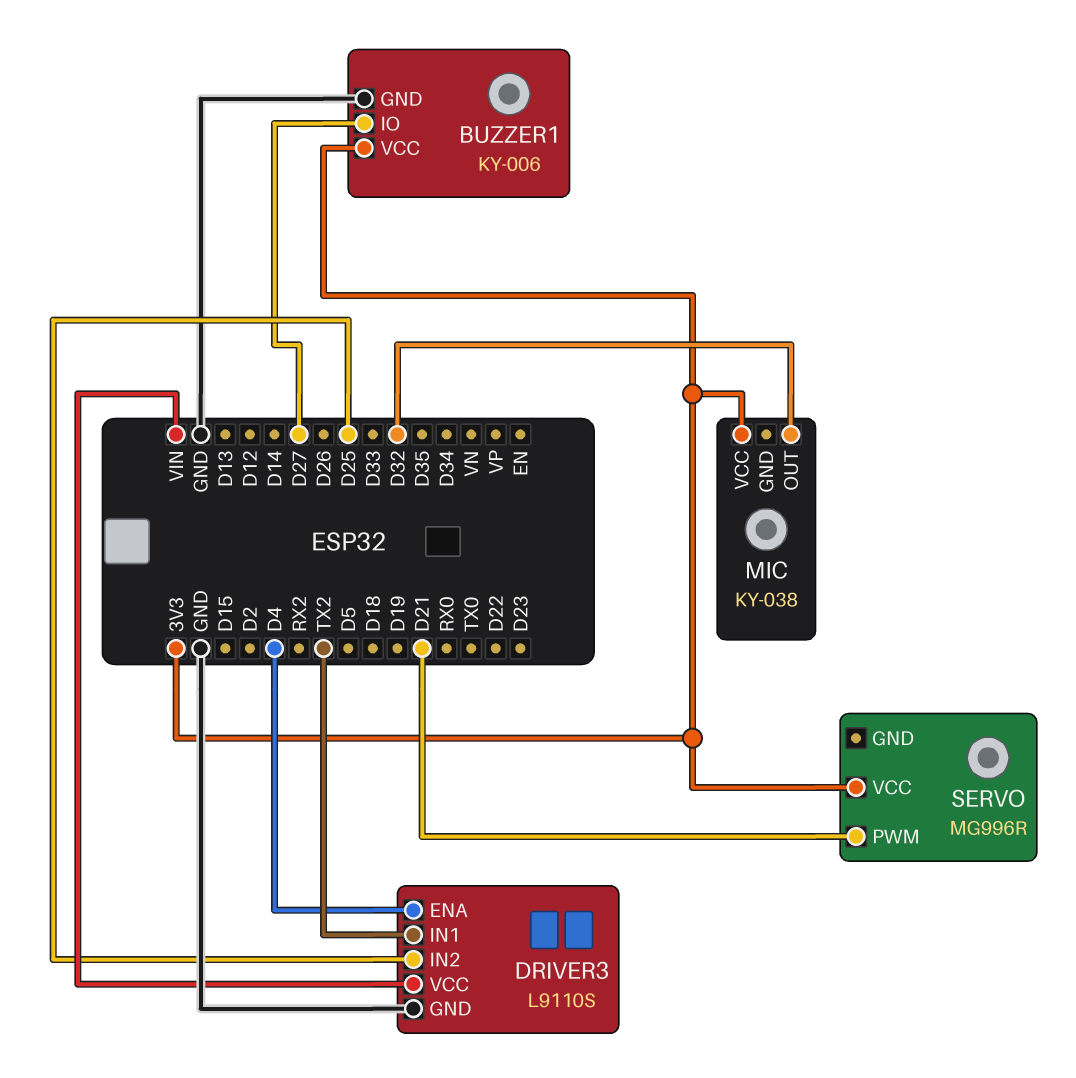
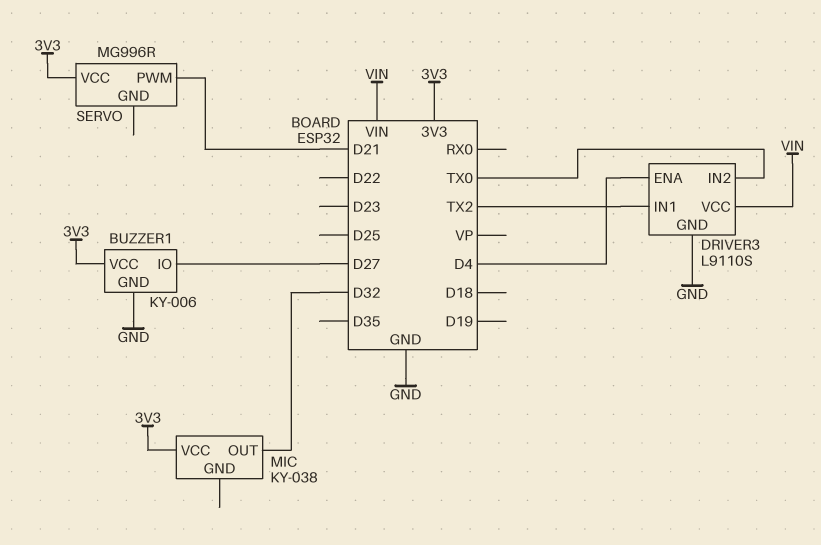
DRIVER3 pin IN2: D25 -> TX0

